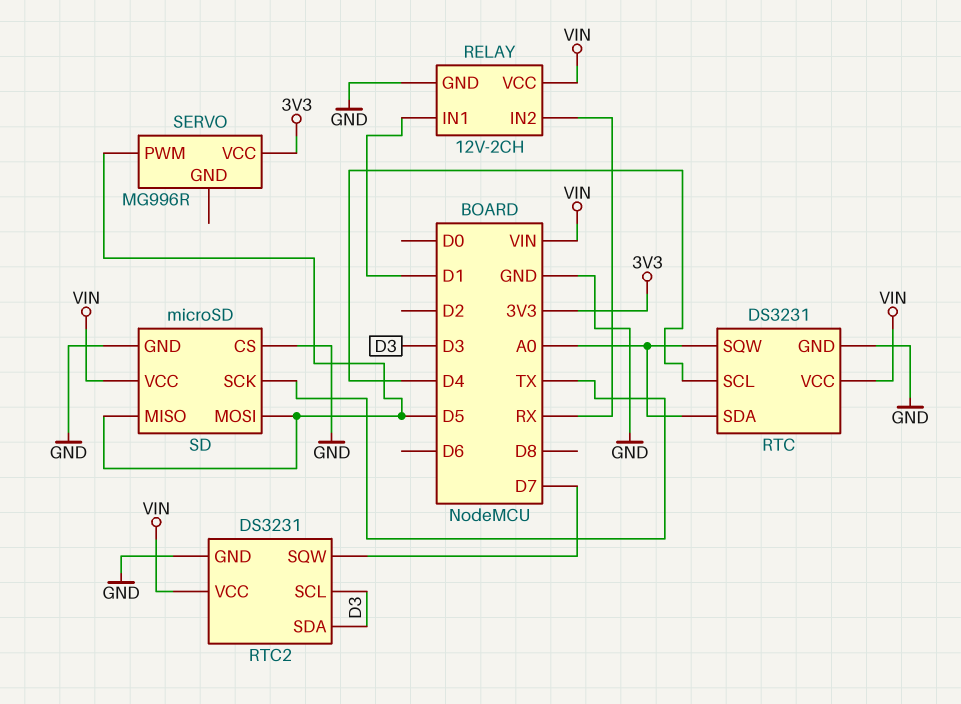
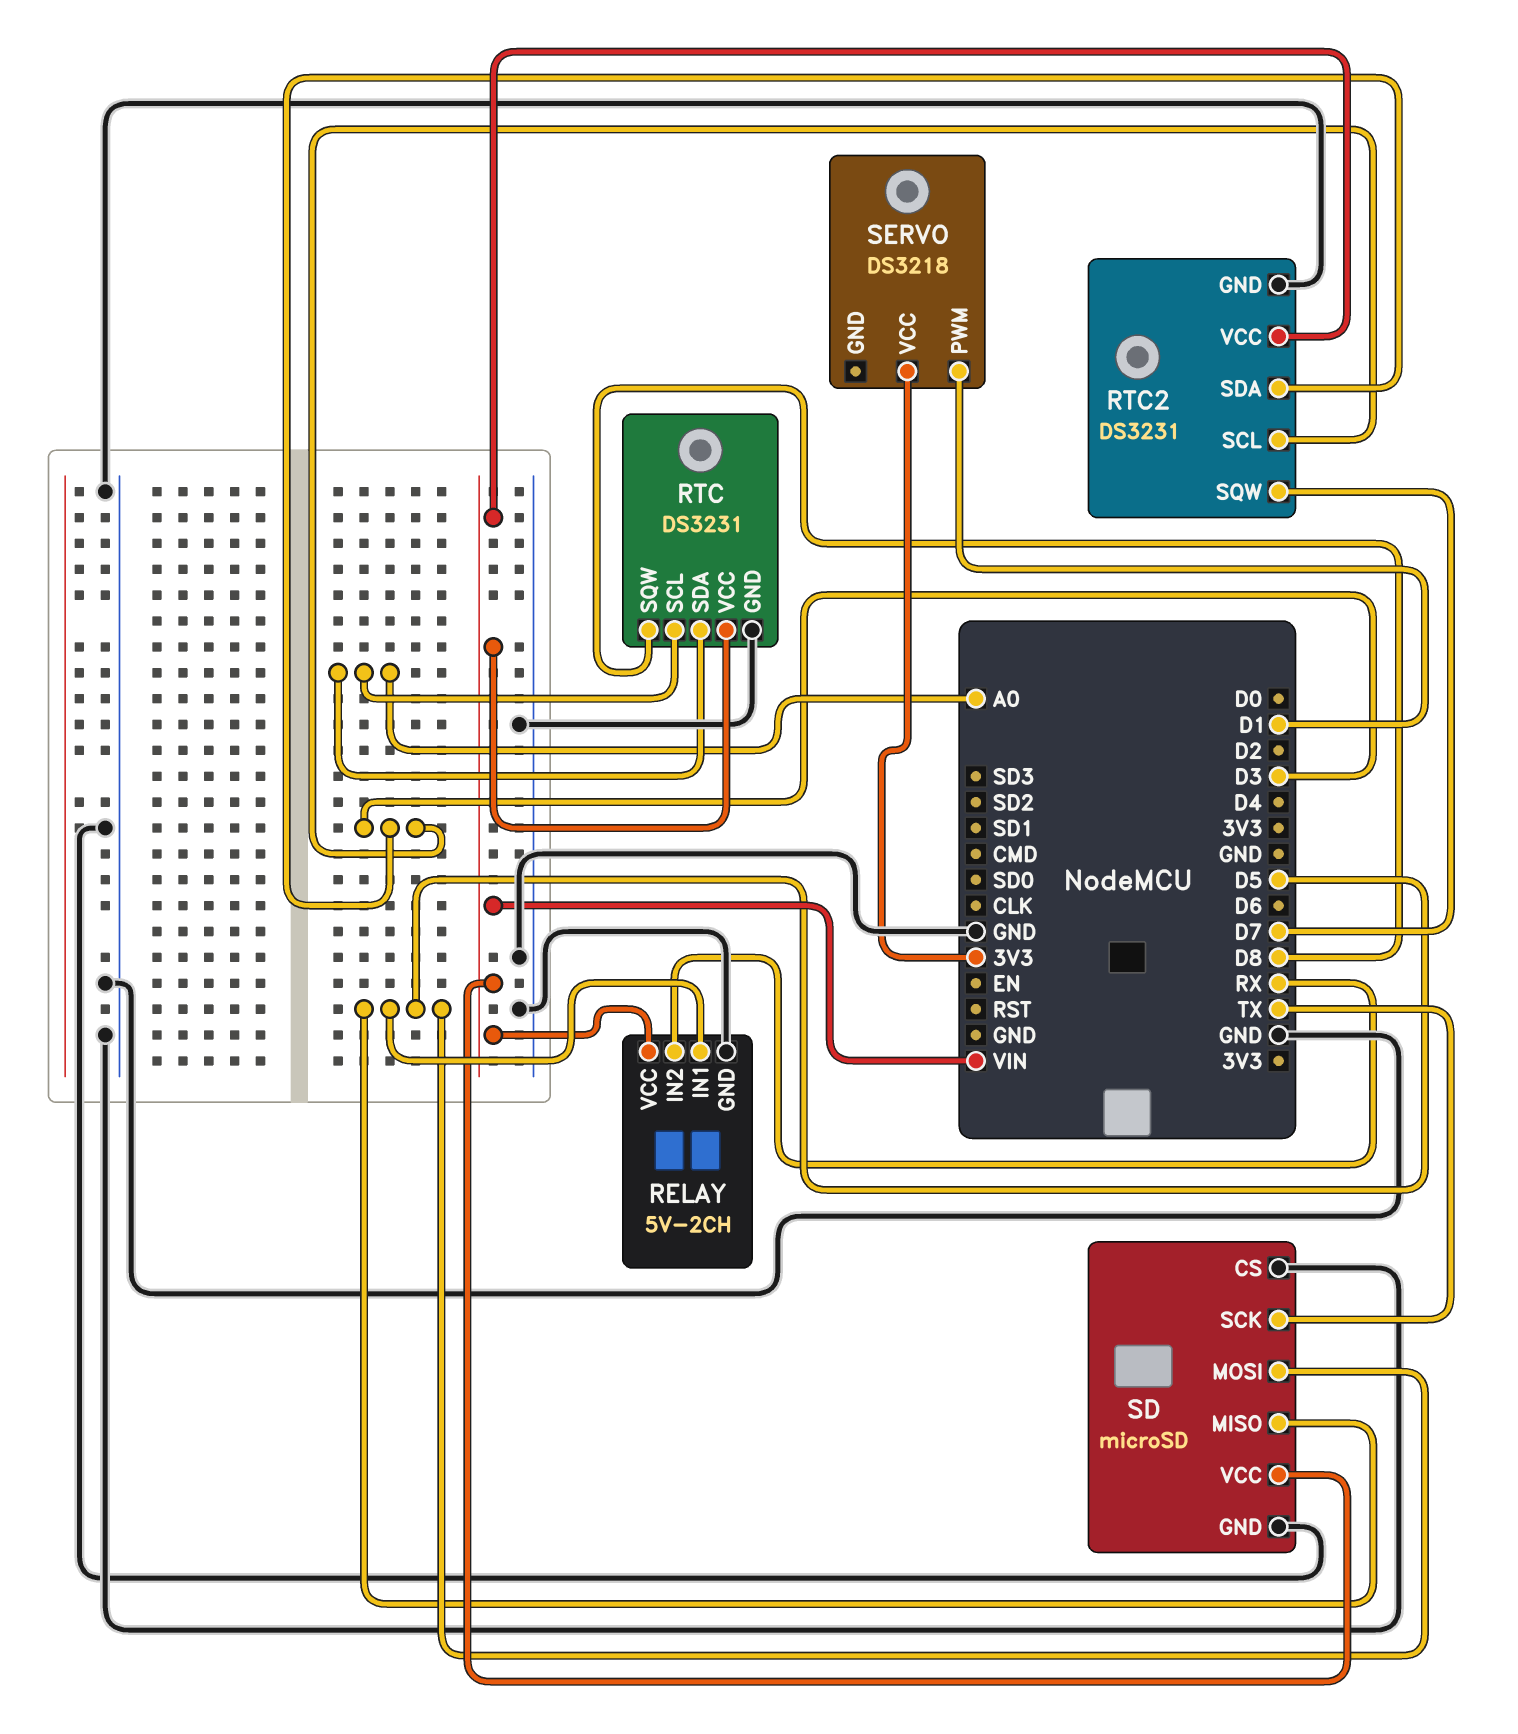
RELAY: 12V-2CH -> 5V-2CH
RELAY pin IN1: D1 -> D5
RTC pin SCL: D4 -> A0
RTC pin SQW: A0 -> D8
SERVO: MG996R -> DS3218
SERVO pin PWM: D5 -> D1

